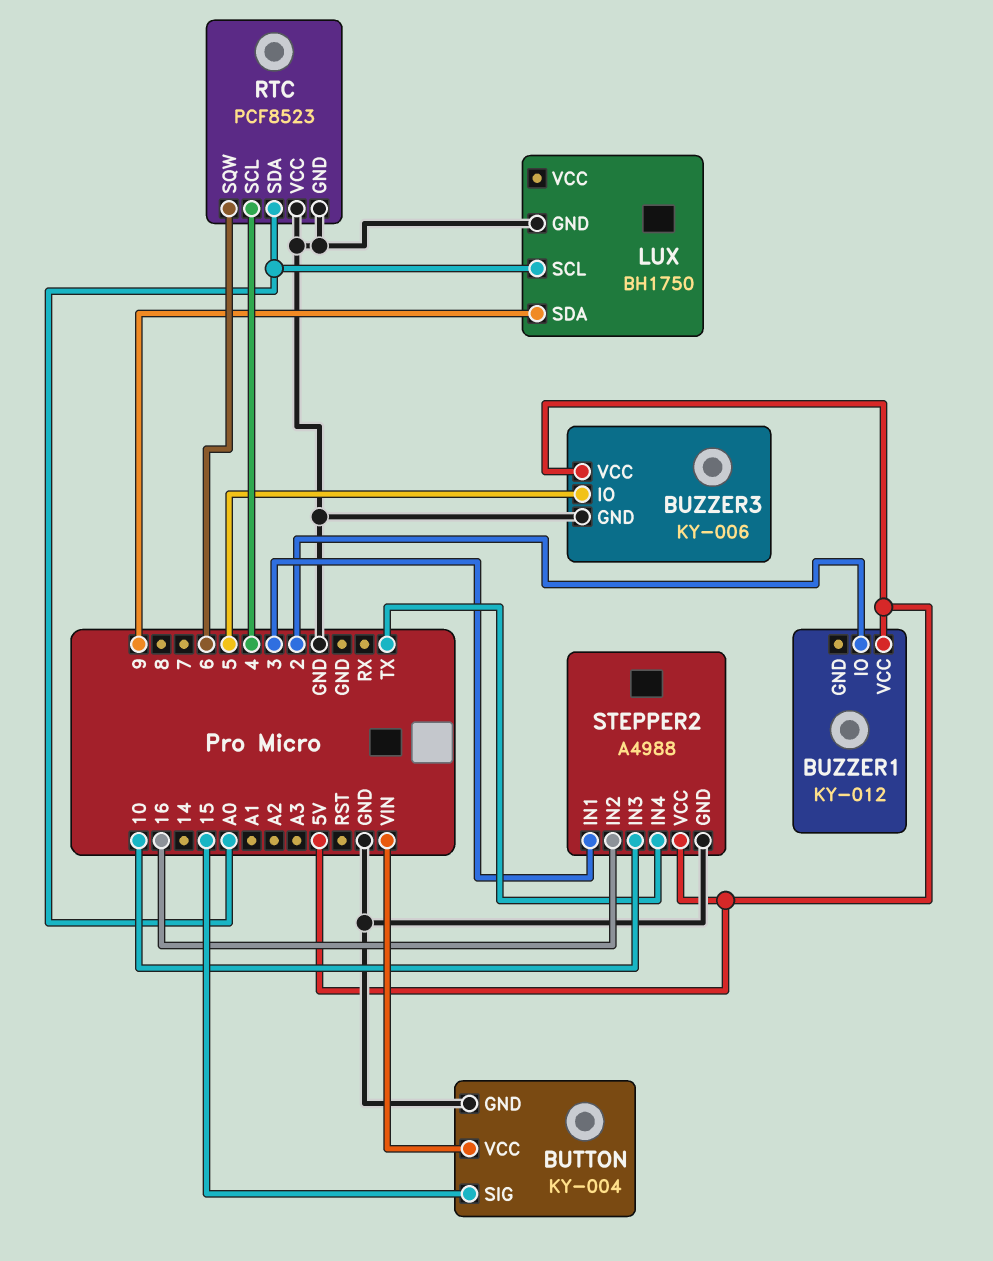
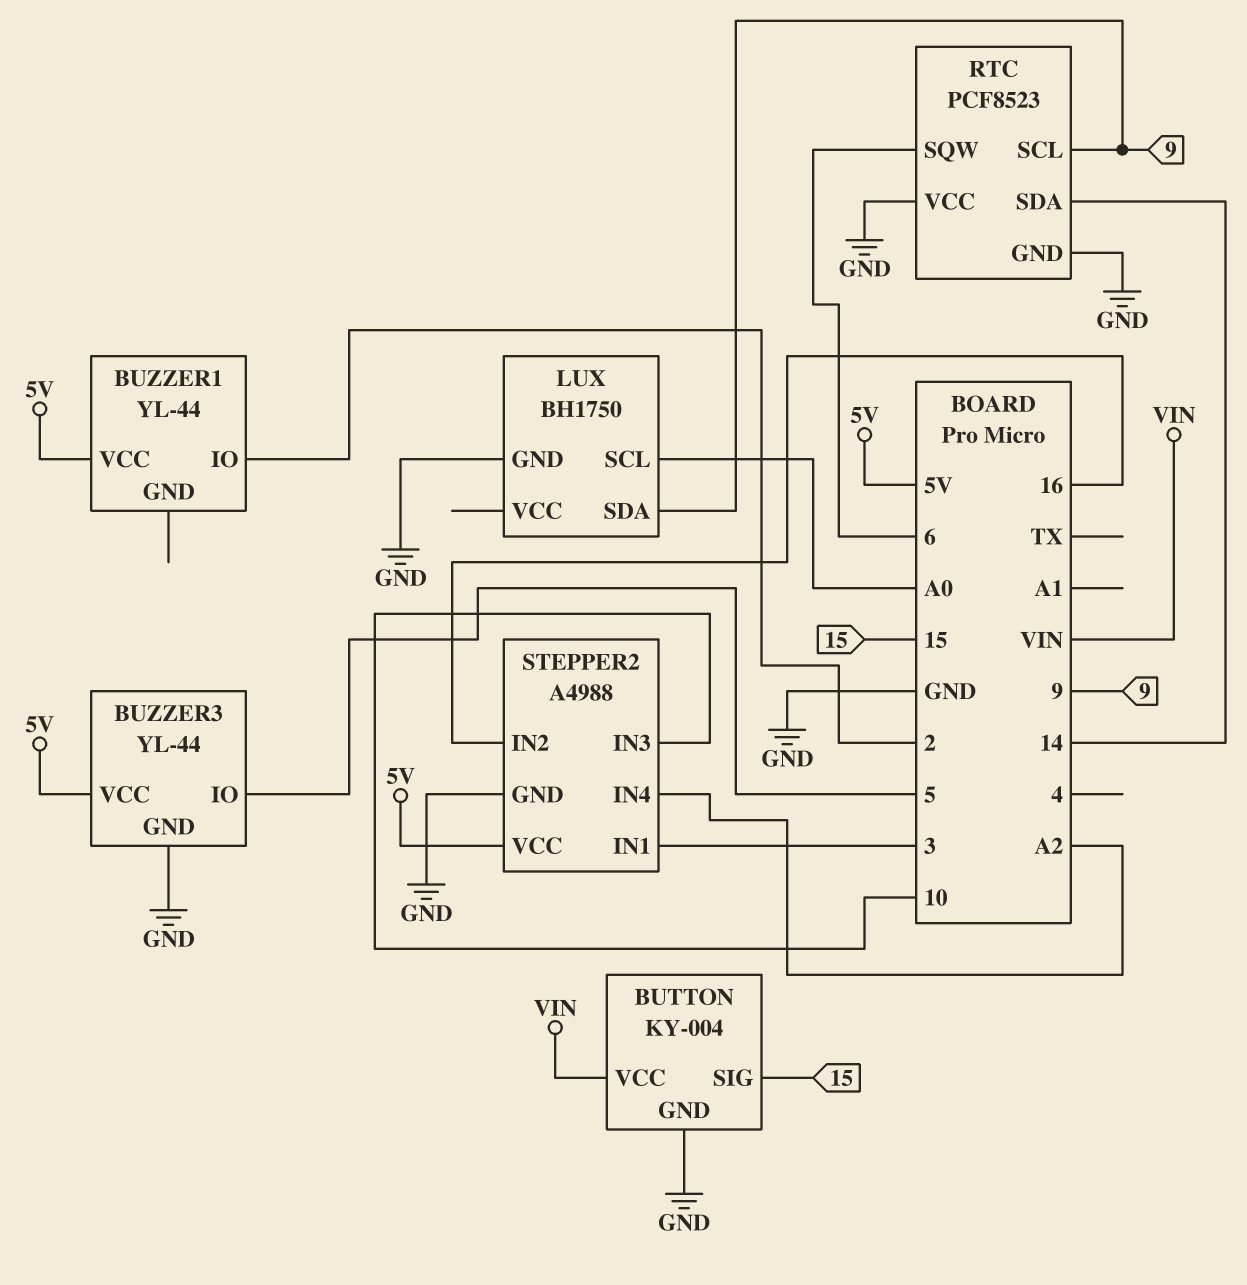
BUZZER1: KY-012 -> YL-44
BUZZER3: KY-006 -> YL-44
RTC pin SCL: 4 -> 9
RTC pin SDA: A0 -> 14
STEPPER2 pin IN4: TX -> A2

